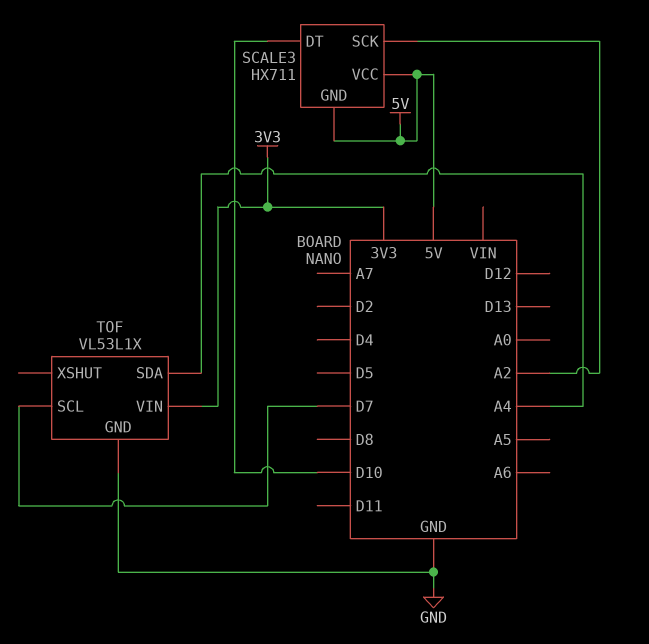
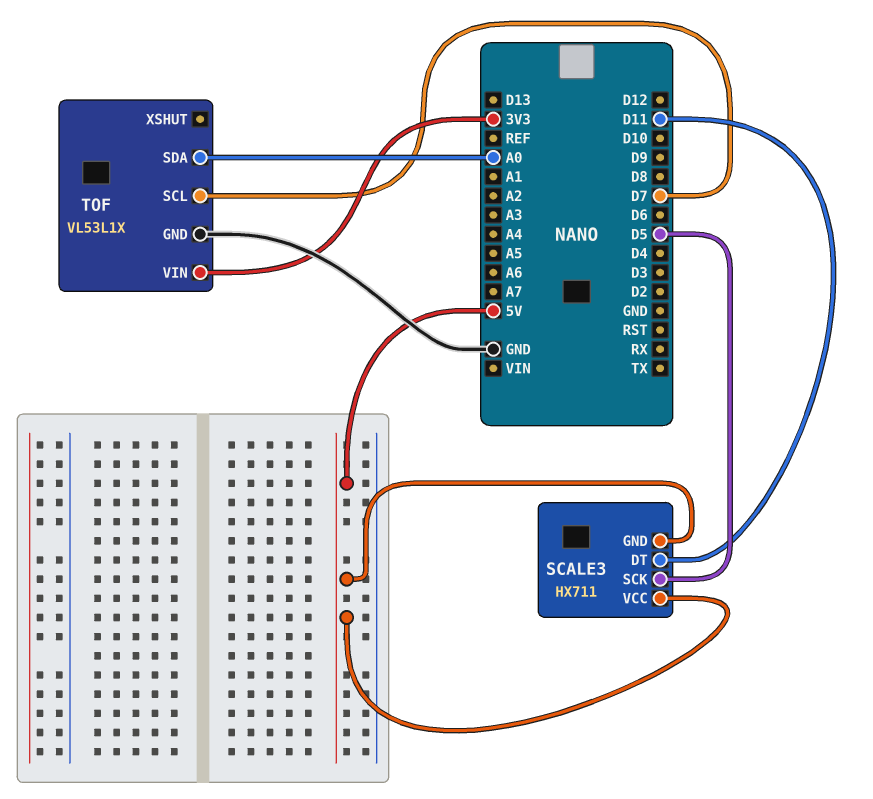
SCALE3 pin DT: D10 -> D11
SCALE3 pin SCK: A2 -> D5
TOF pin SDA: A4 -> A0

